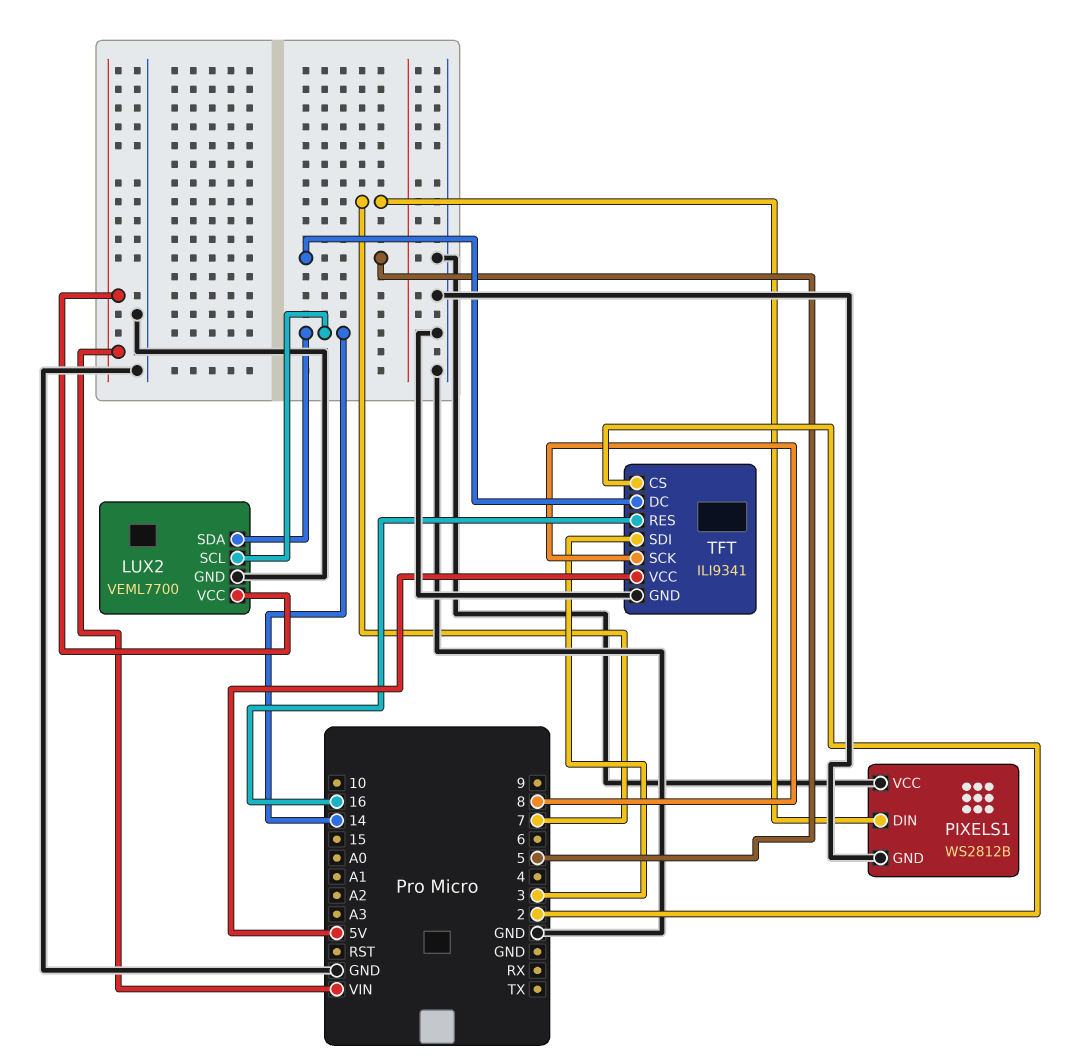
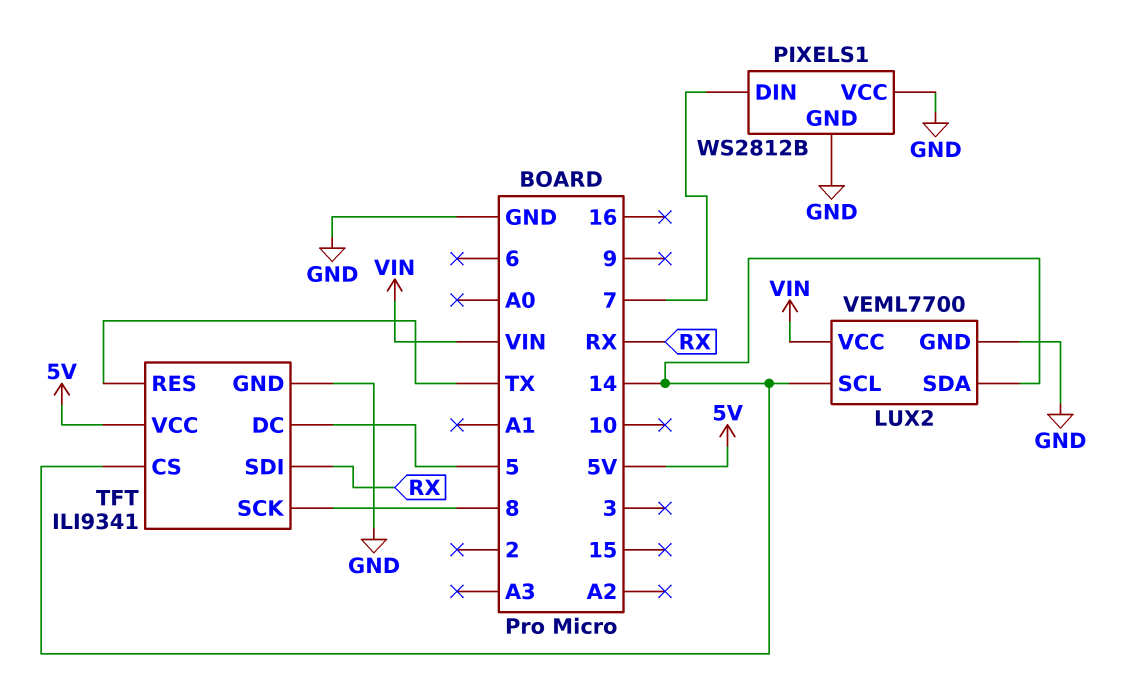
TFT pin CS: 2 -> 14
TFT pin RES: 16 -> TX
TFT pin SDI: 3 -> RX

